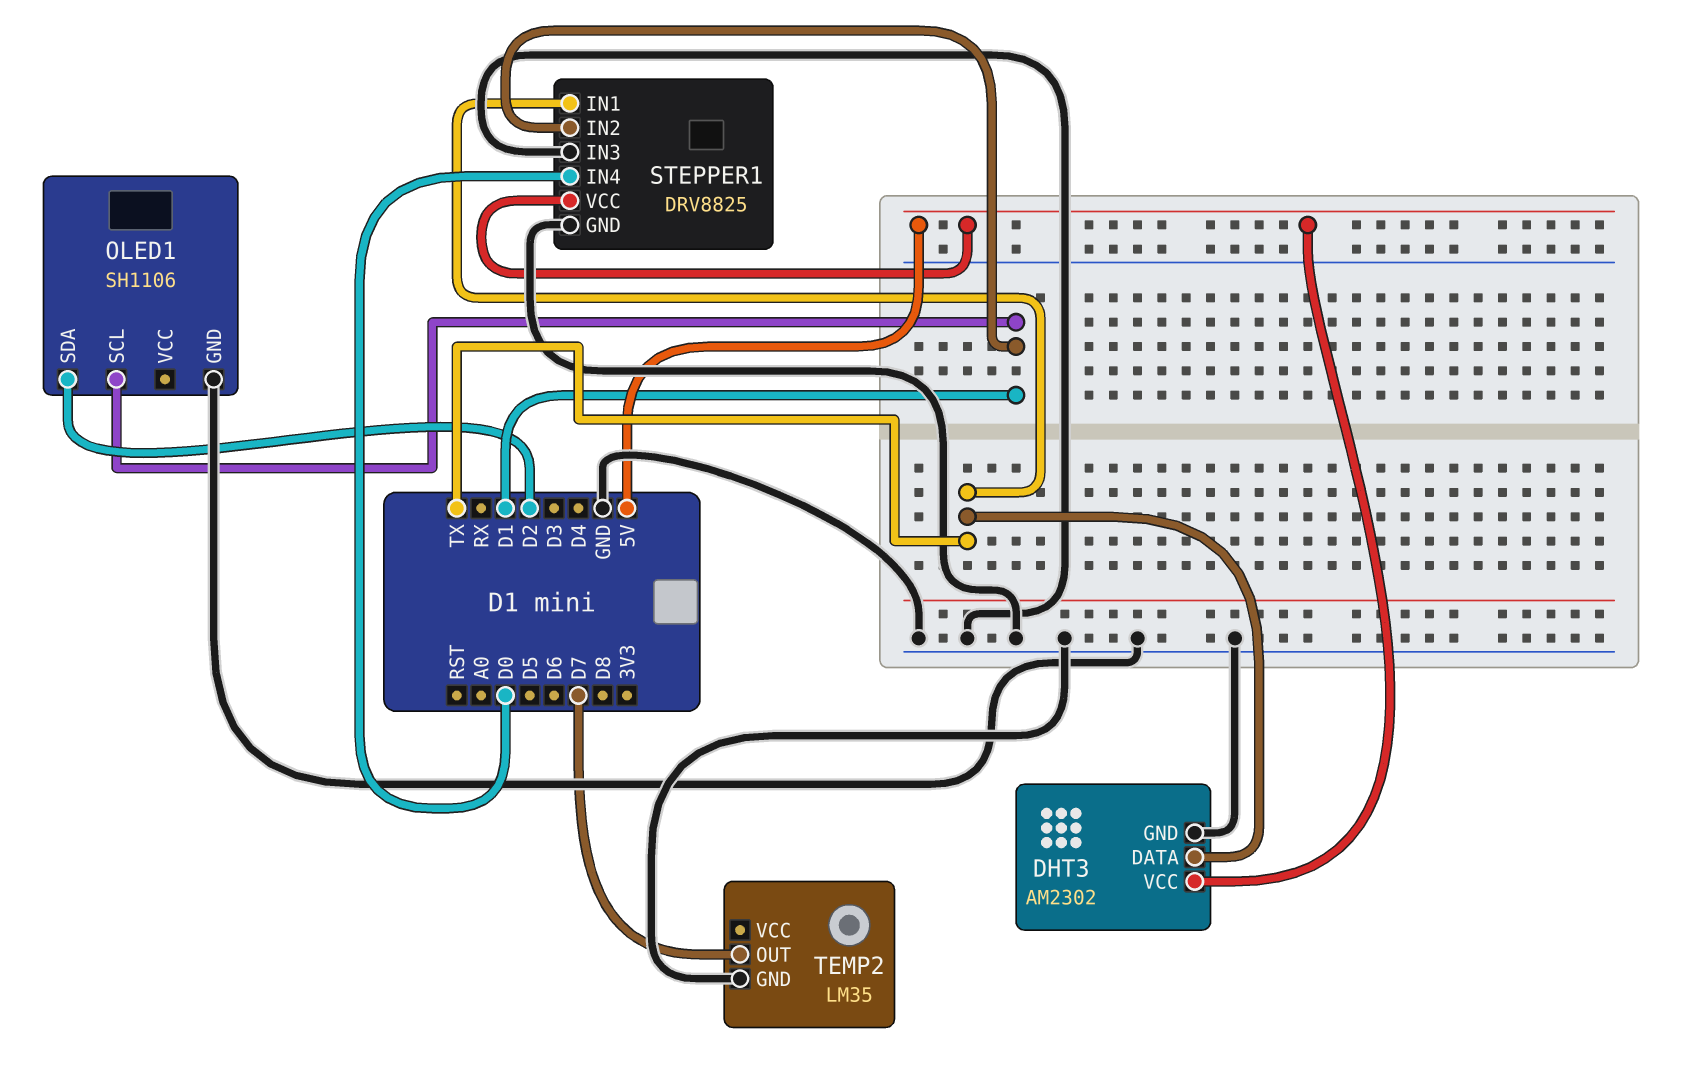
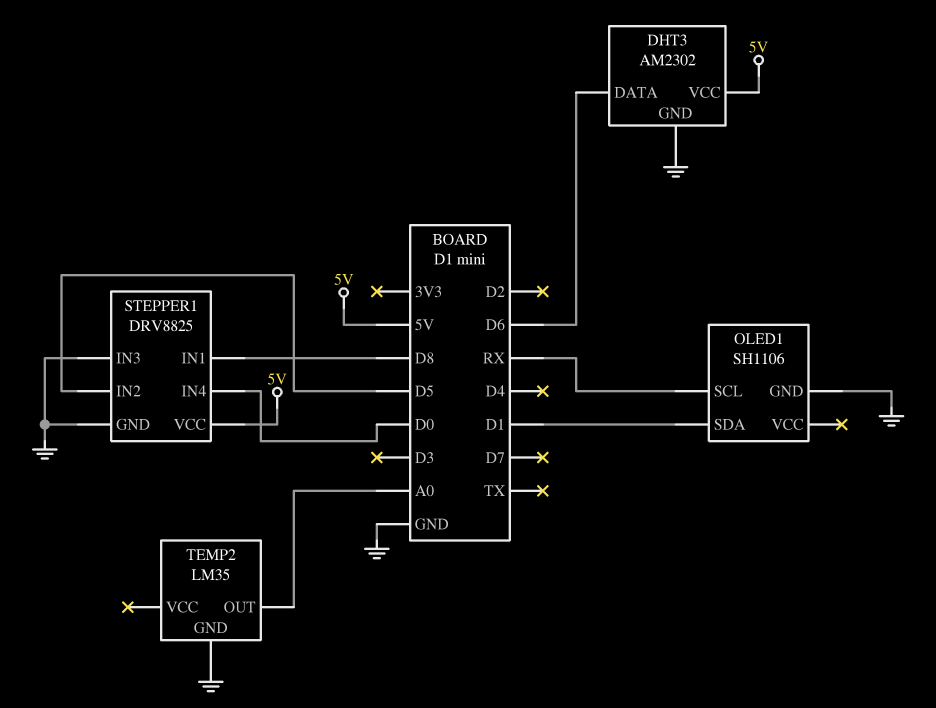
DHT3 pin DATA: TX -> D6
OLED1 pin SCL: D1 -> RX
OLED1 pin SDA: D2 -> D1
STEPPER1 pin IN1: TX -> D8
STEPPER1 pin IN2: D1 -> D5
TEMP2 pin OUT: D7 -> A0

